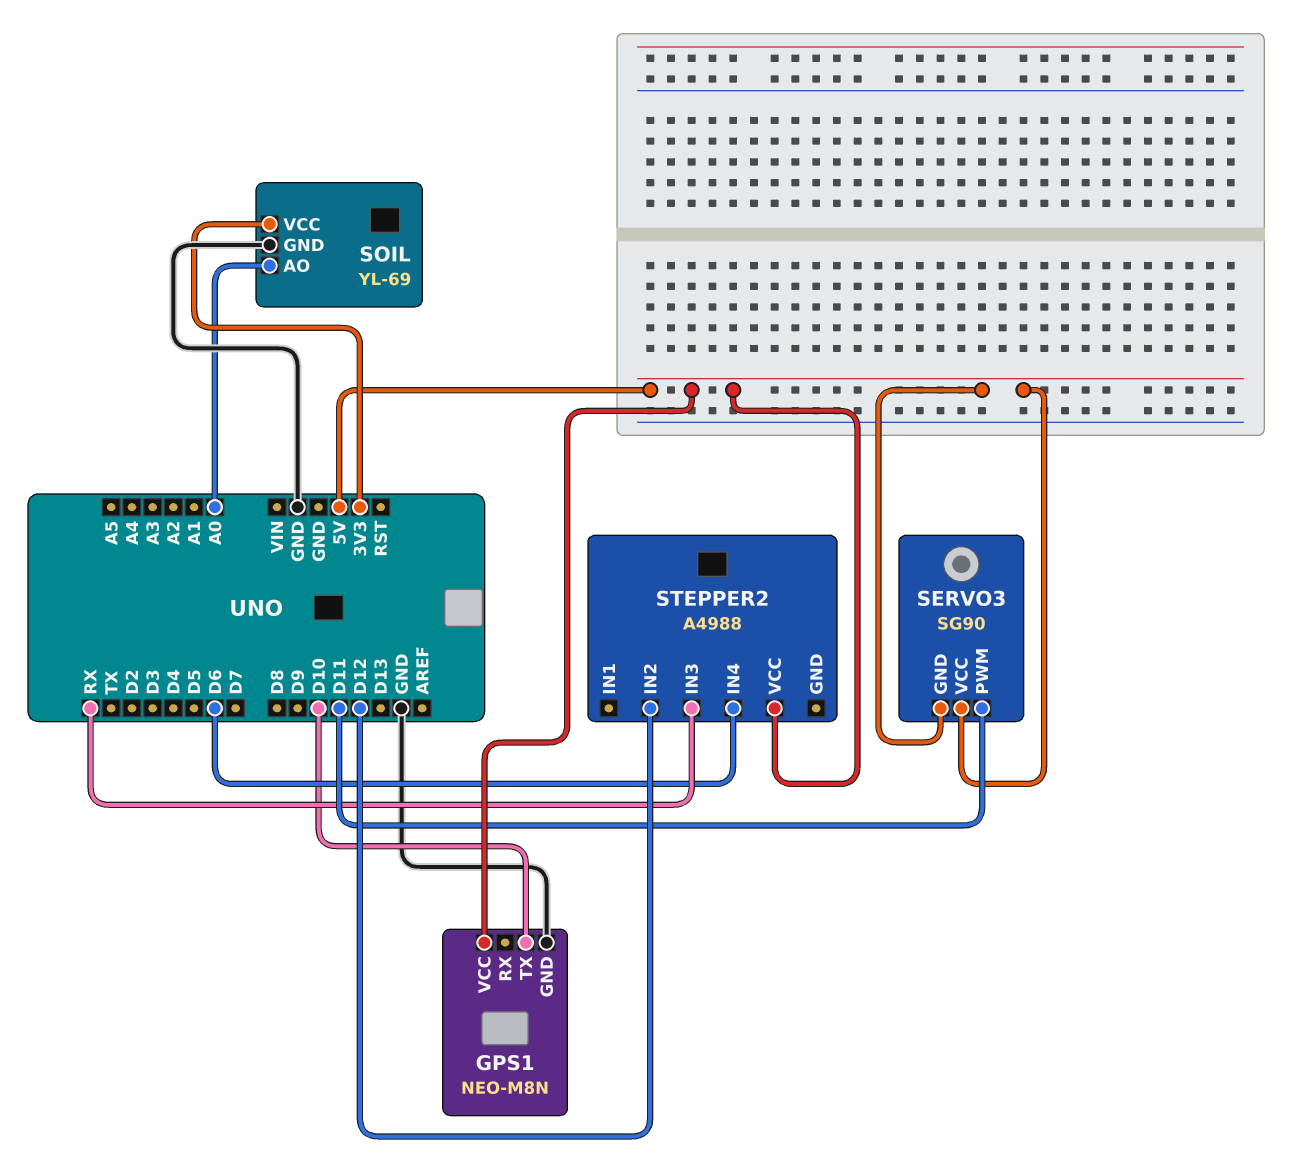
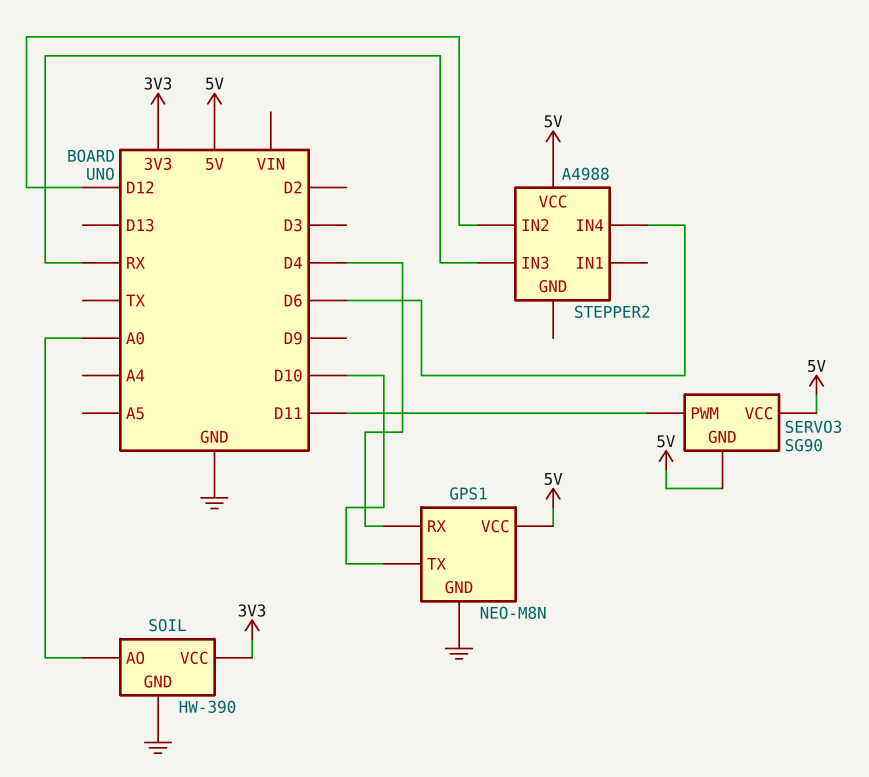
GPS1 pin RX: none -> D4
SOIL: YL-69 -> HW-390

